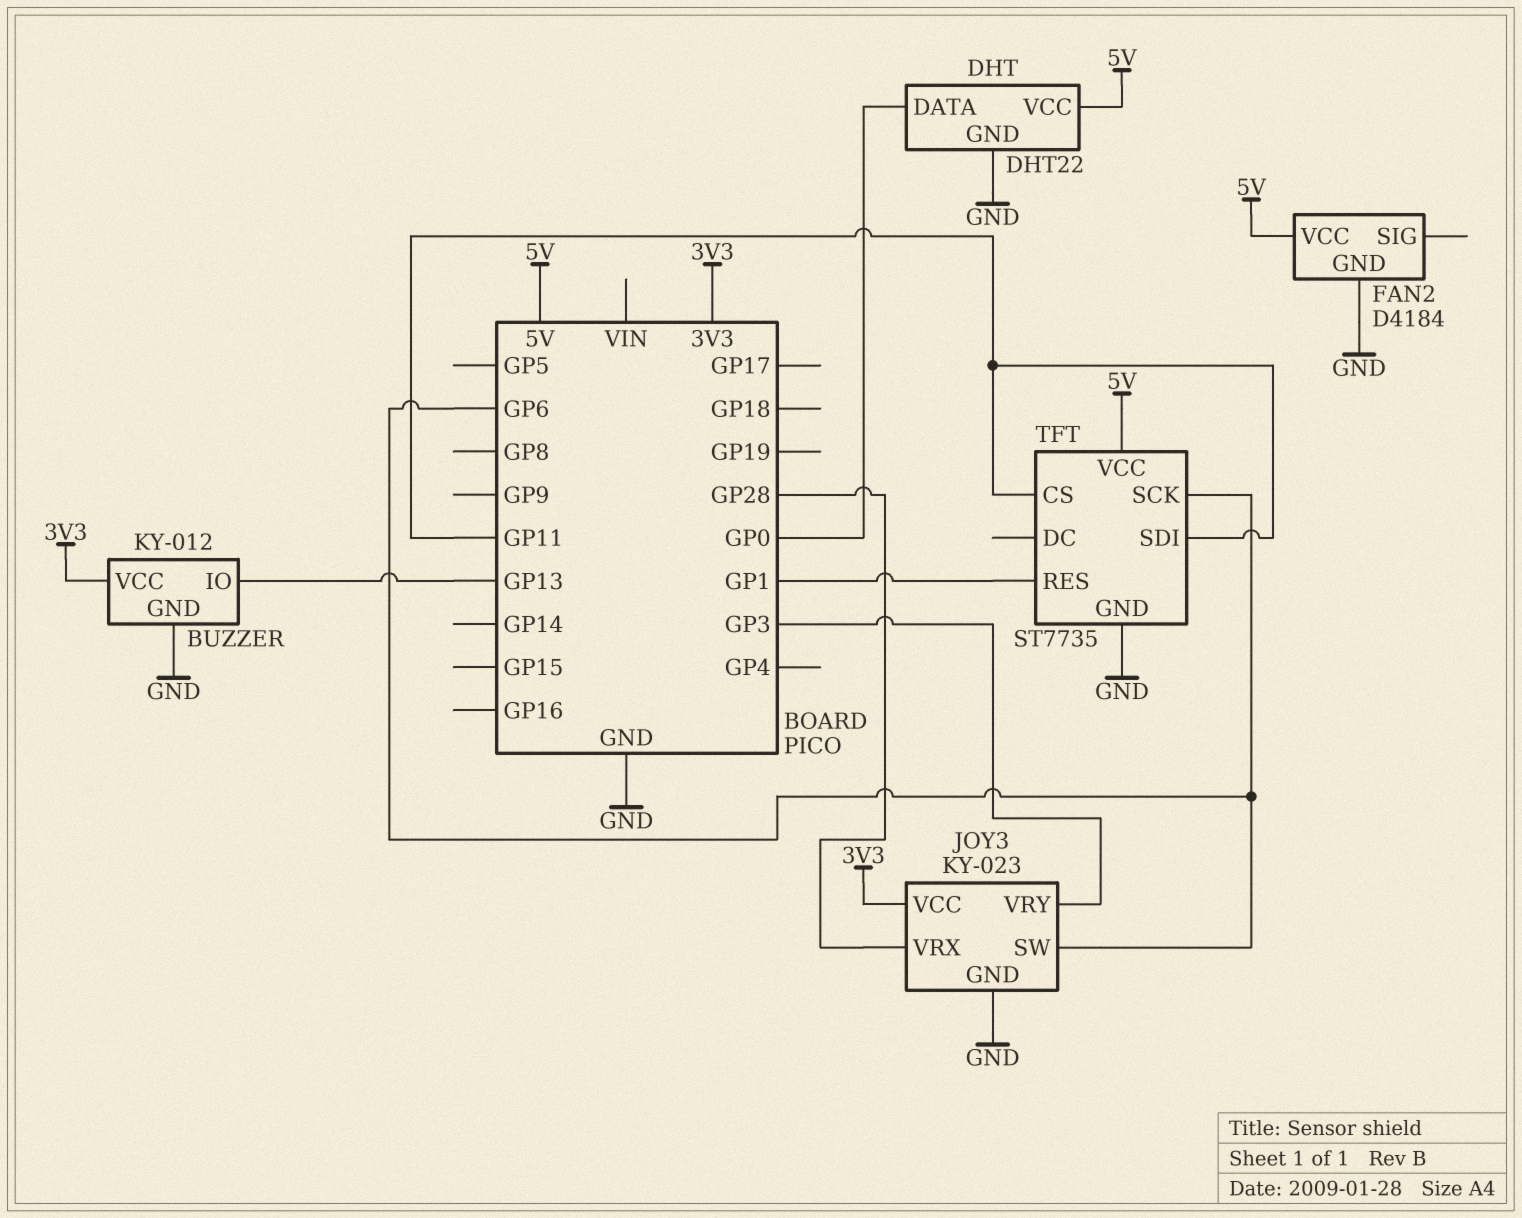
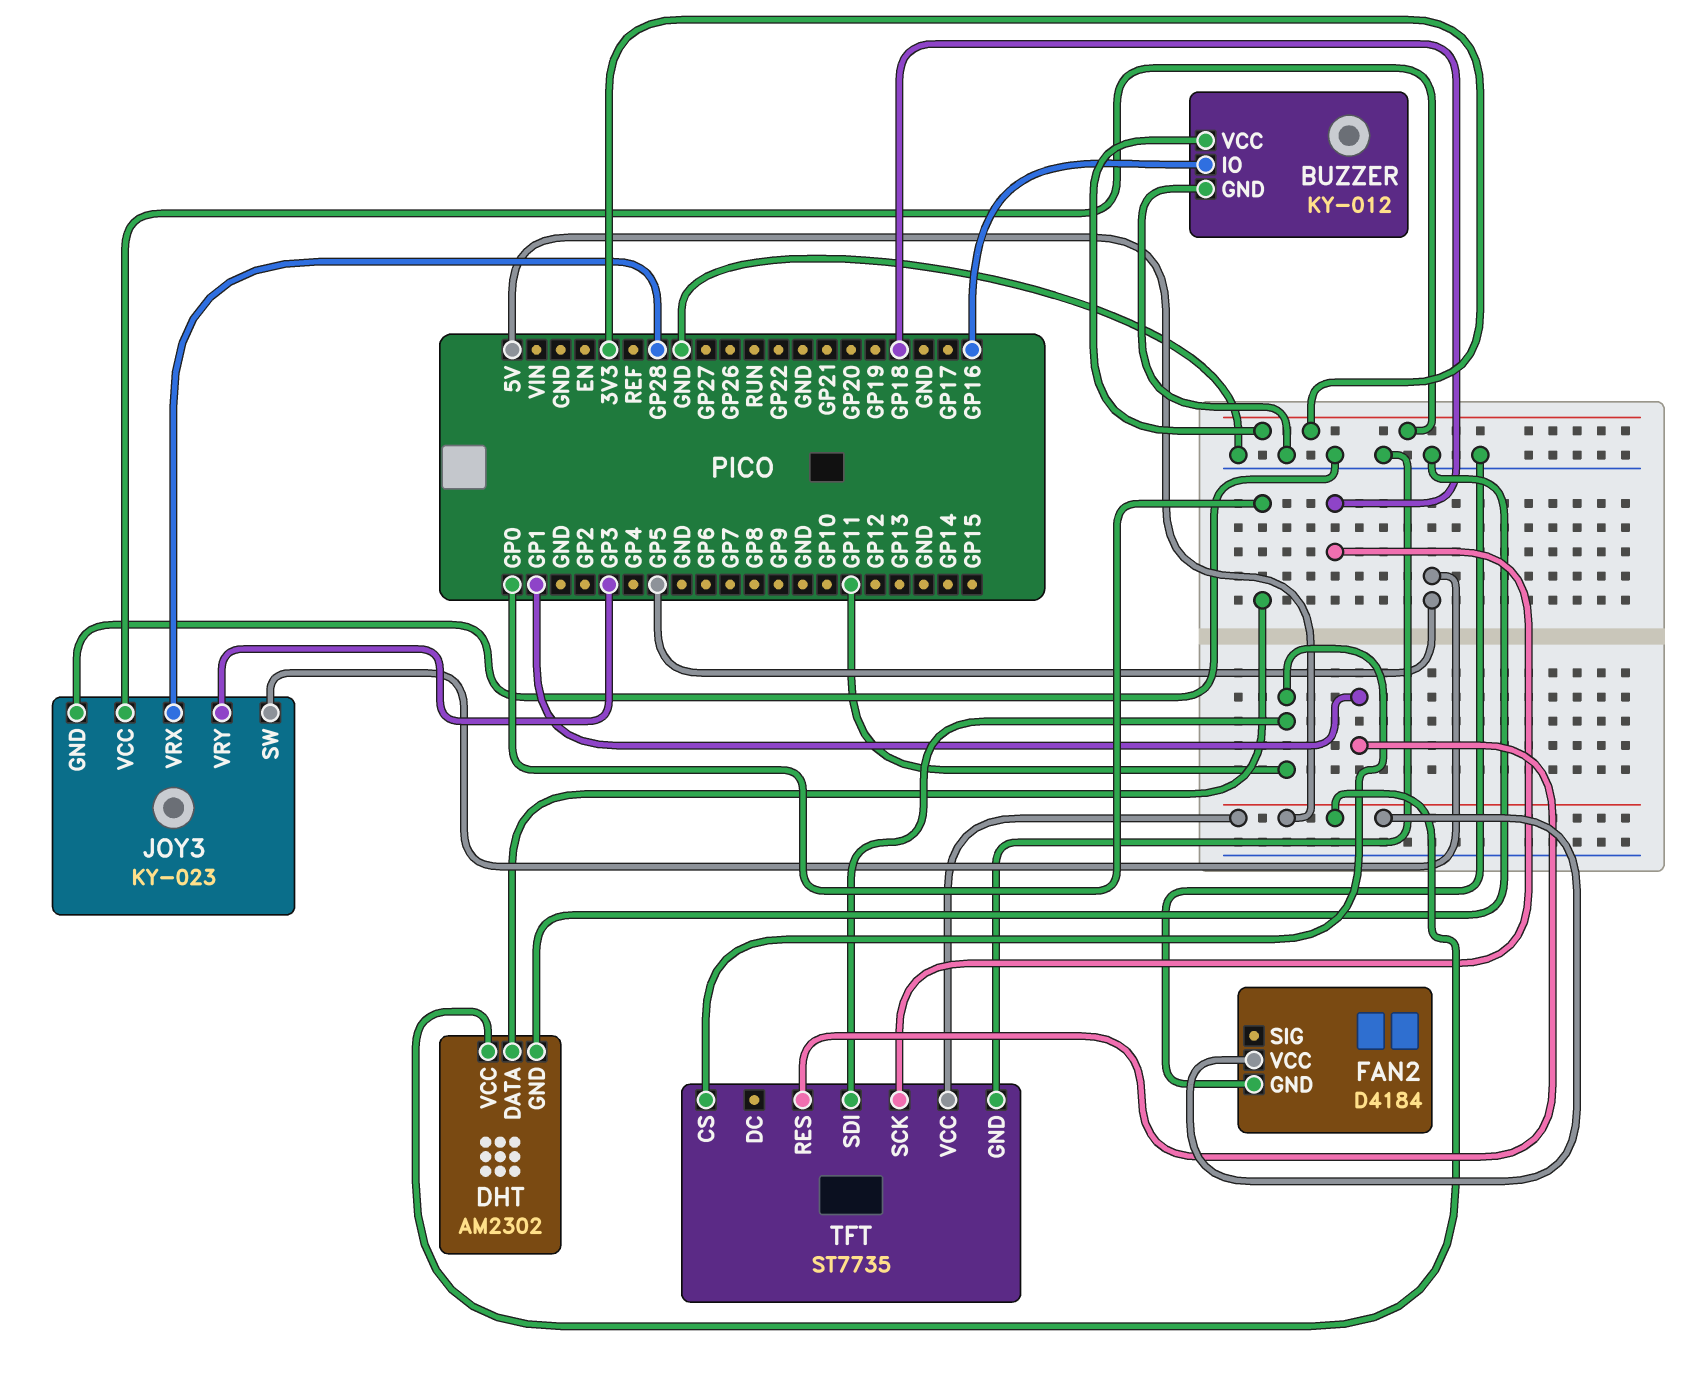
BUZZER pin IO: GP13 -> GP16
DHT: DHT22 -> AM2302
JOY3 pin SW: GP6 -> GP5
TFT pin SCK: GP6 -> GP18

